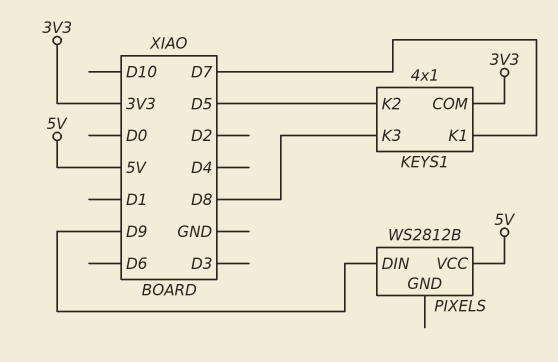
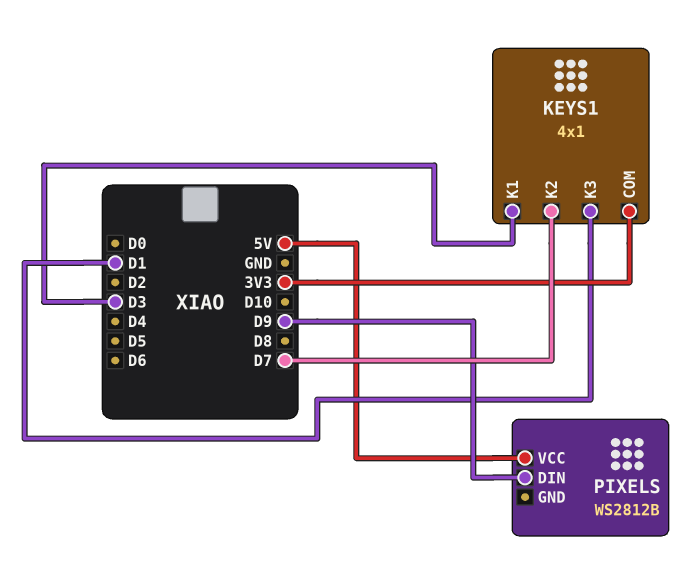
KEYS1 pin K1: D7 -> D3
KEYS1 pin K2: D5 -> D7
KEYS1 pin K3: D8 -> D1

